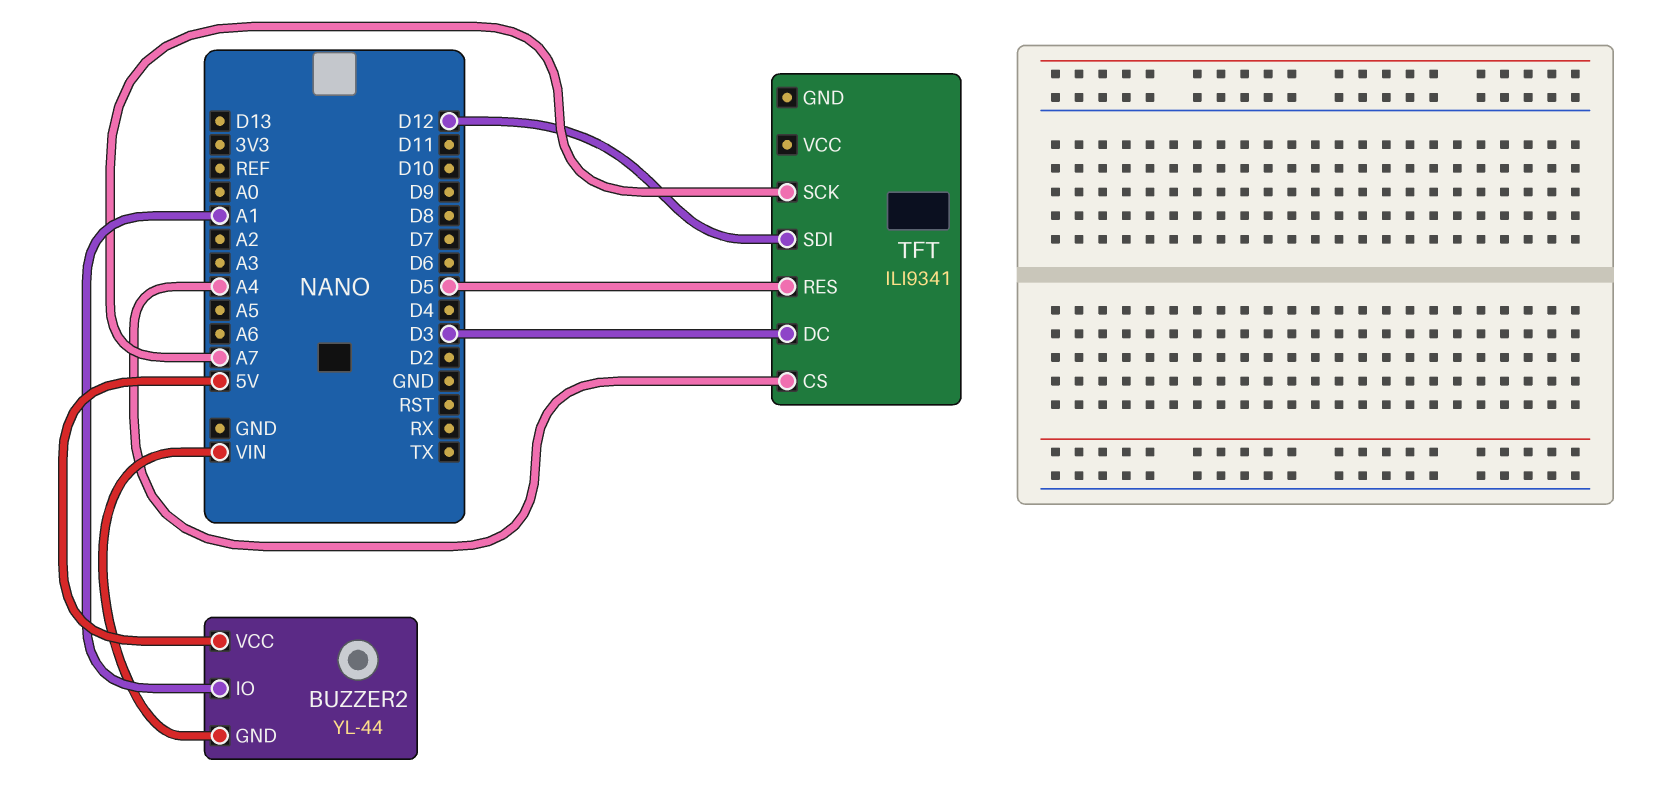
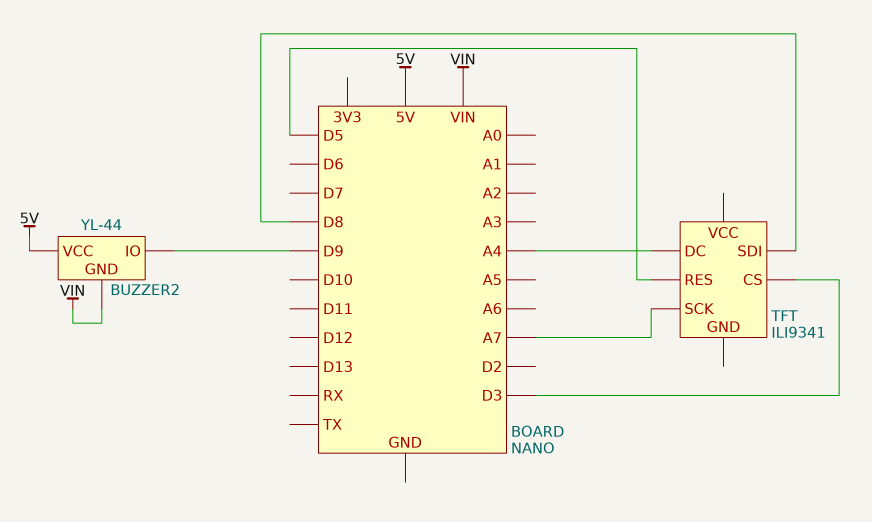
BUZZER2 pin IO: A1 -> D9
TFT pin CS: A4 -> D3
TFT pin DC: D3 -> A4
TFT pin SDI: D12 -> D8

